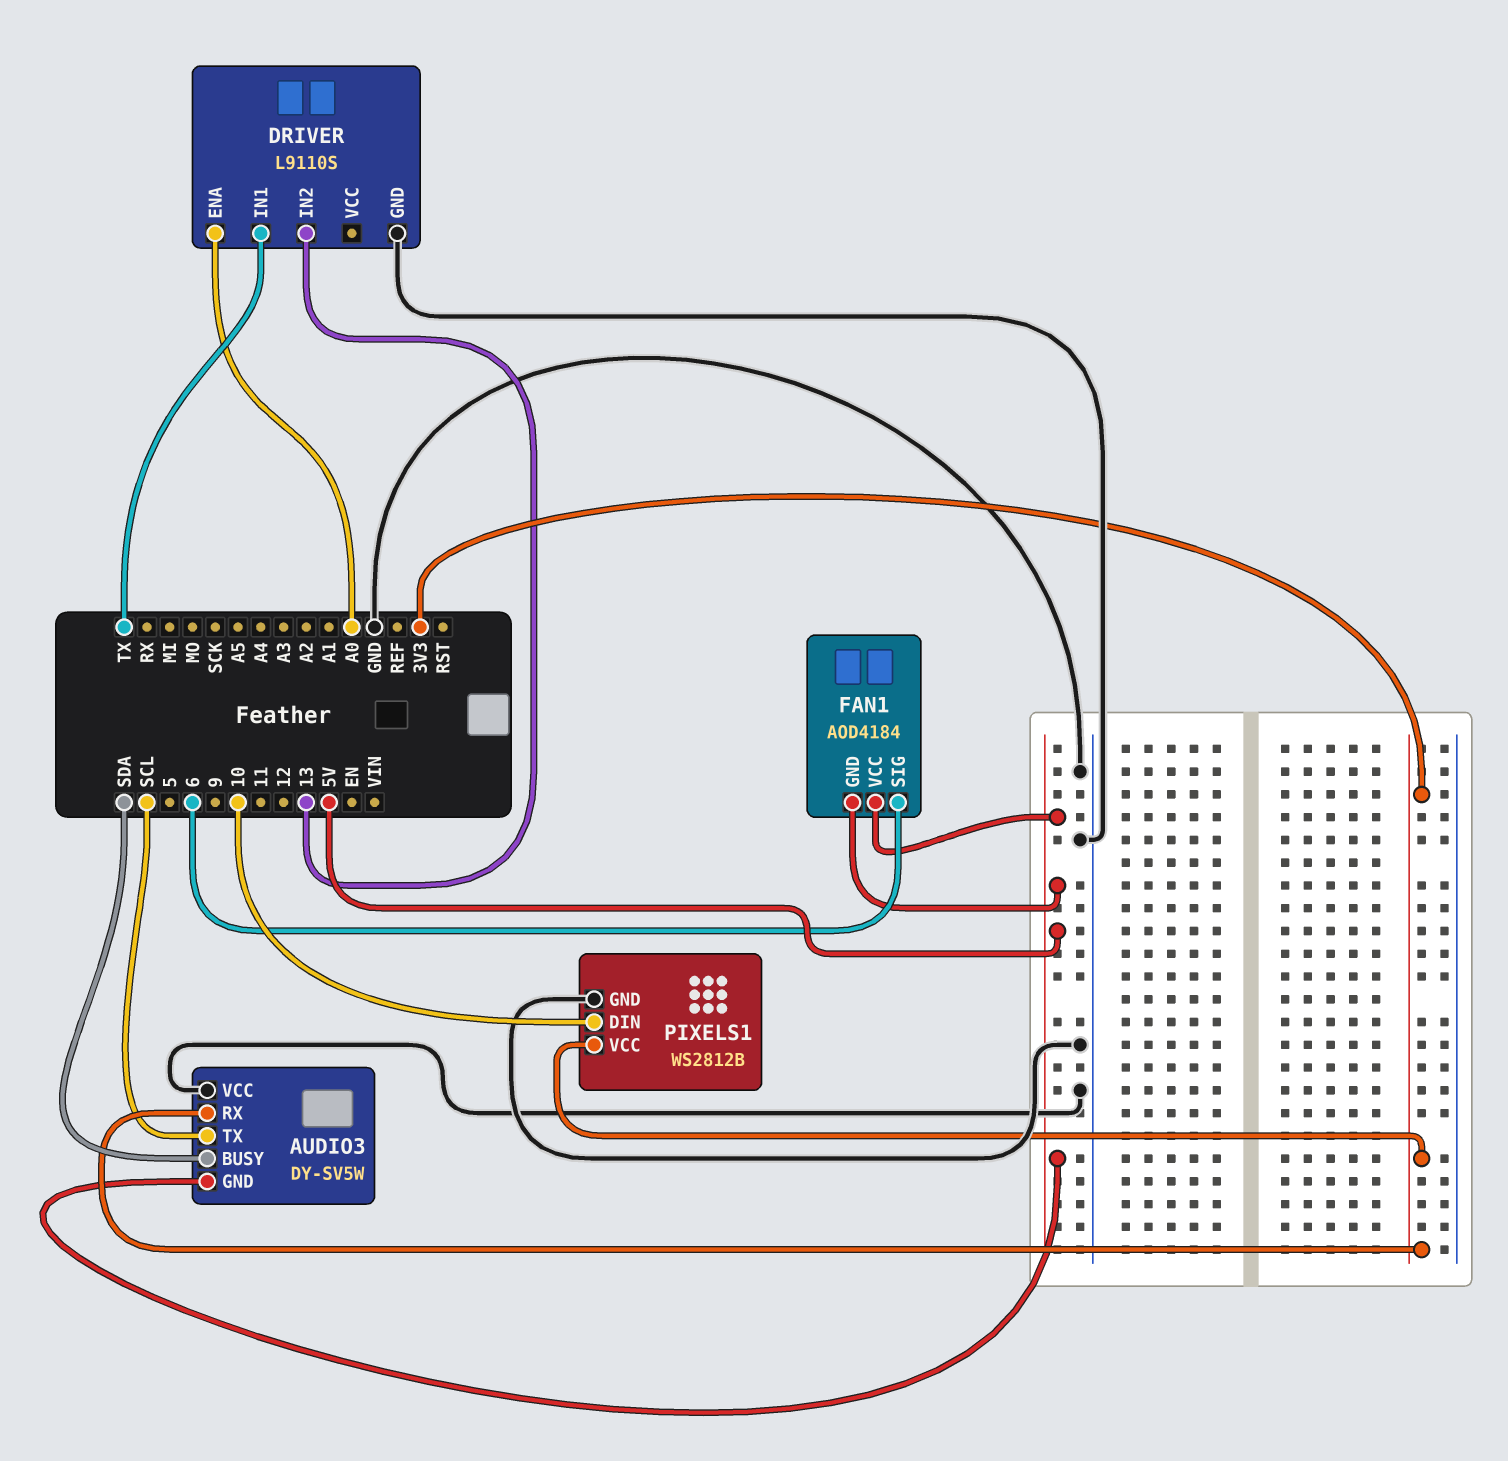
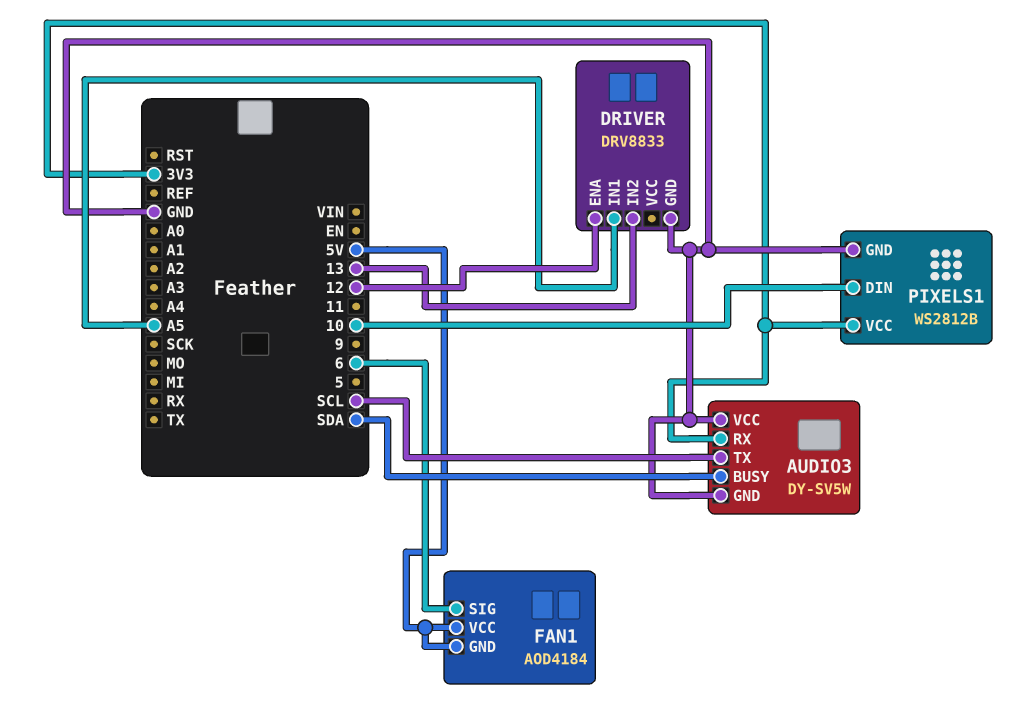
AUDIO3 pin GND: 5V -> GND
DRIVER: L9110S -> DRV8833
DRIVER pin ENA: A0 -> 12
DRIVER pin IN1: TX -> A5

